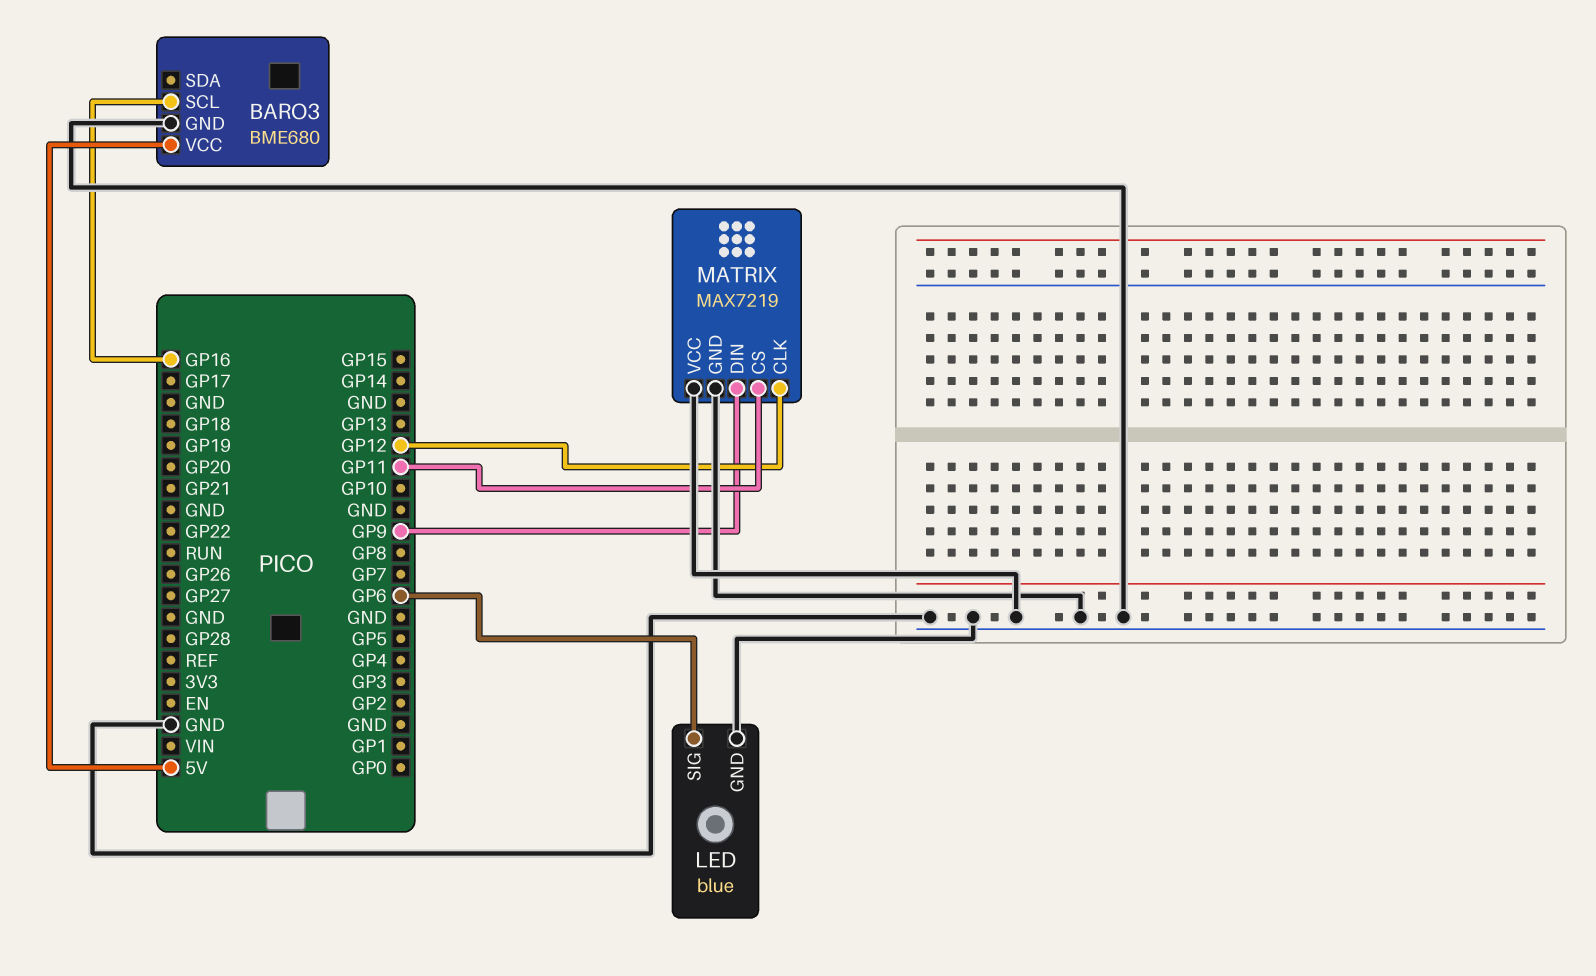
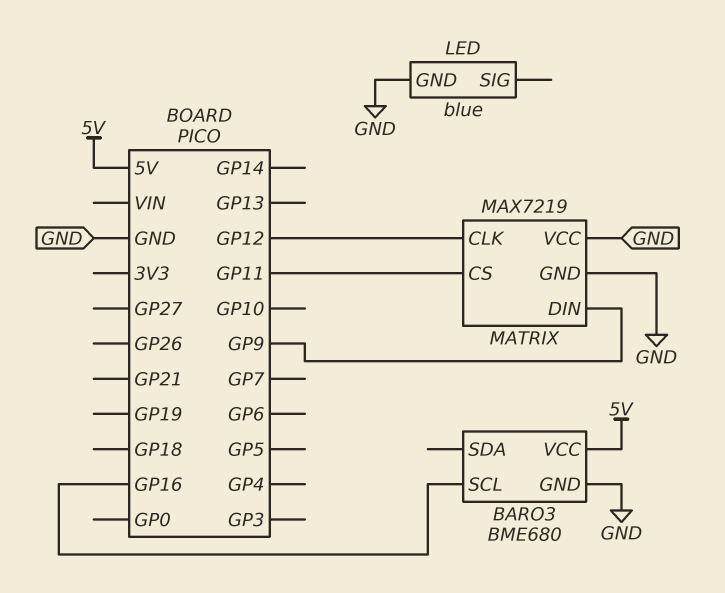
LED pin SIG: GP6 -> none

